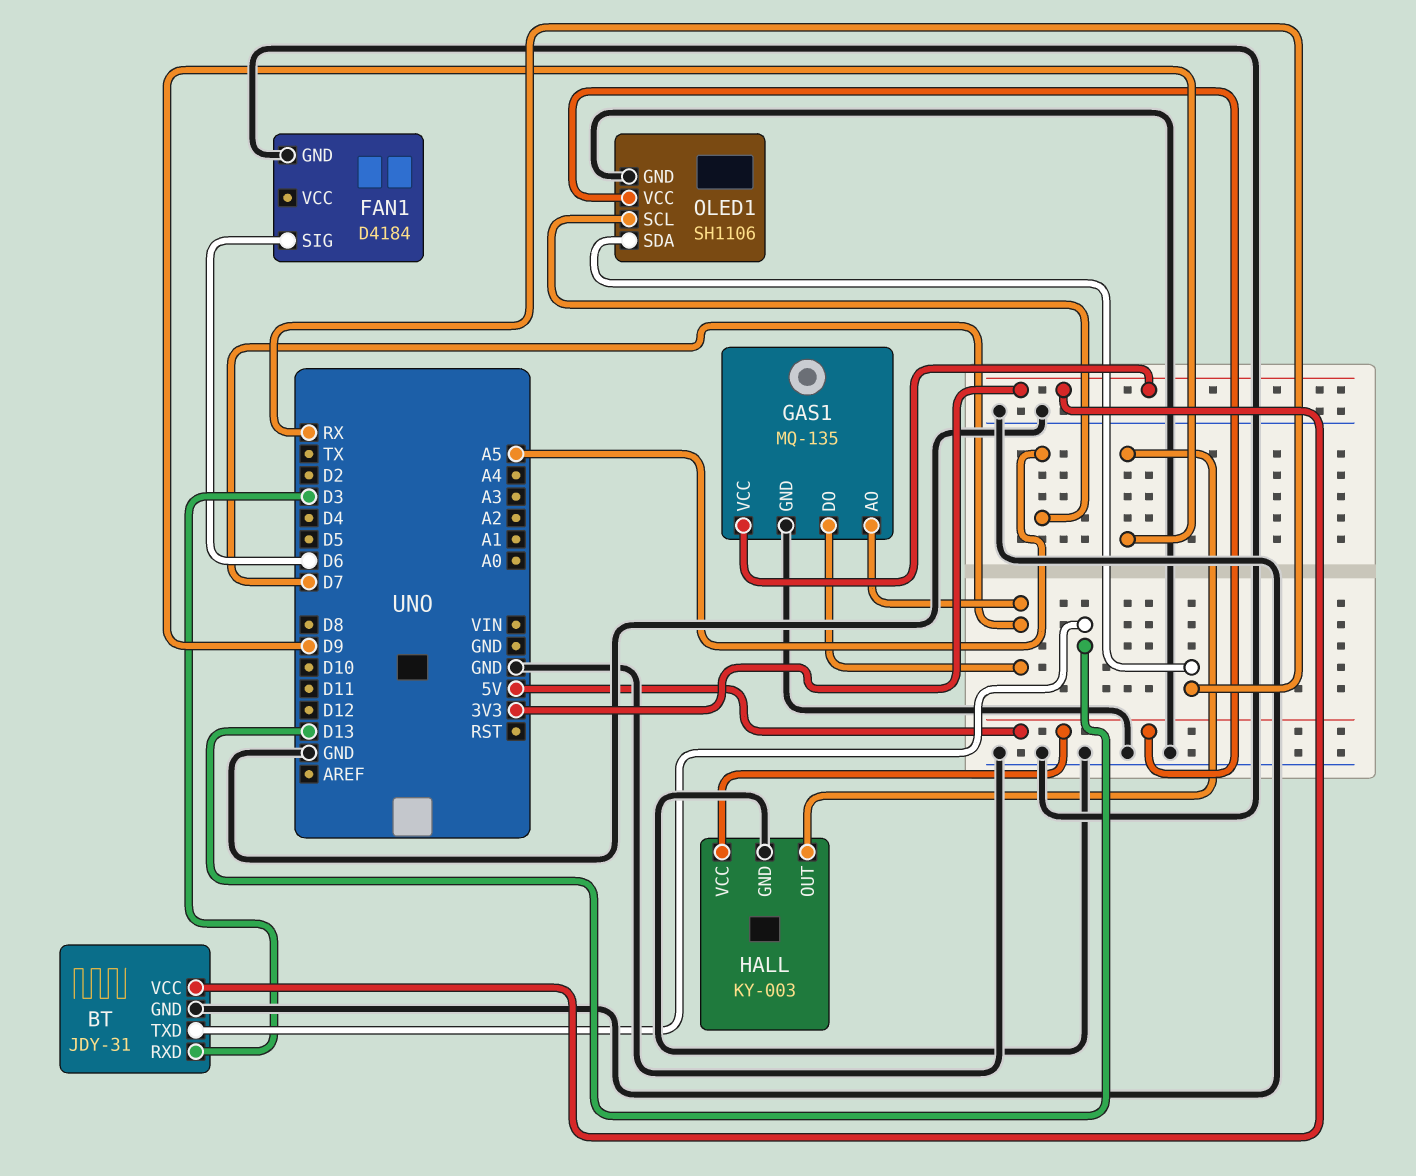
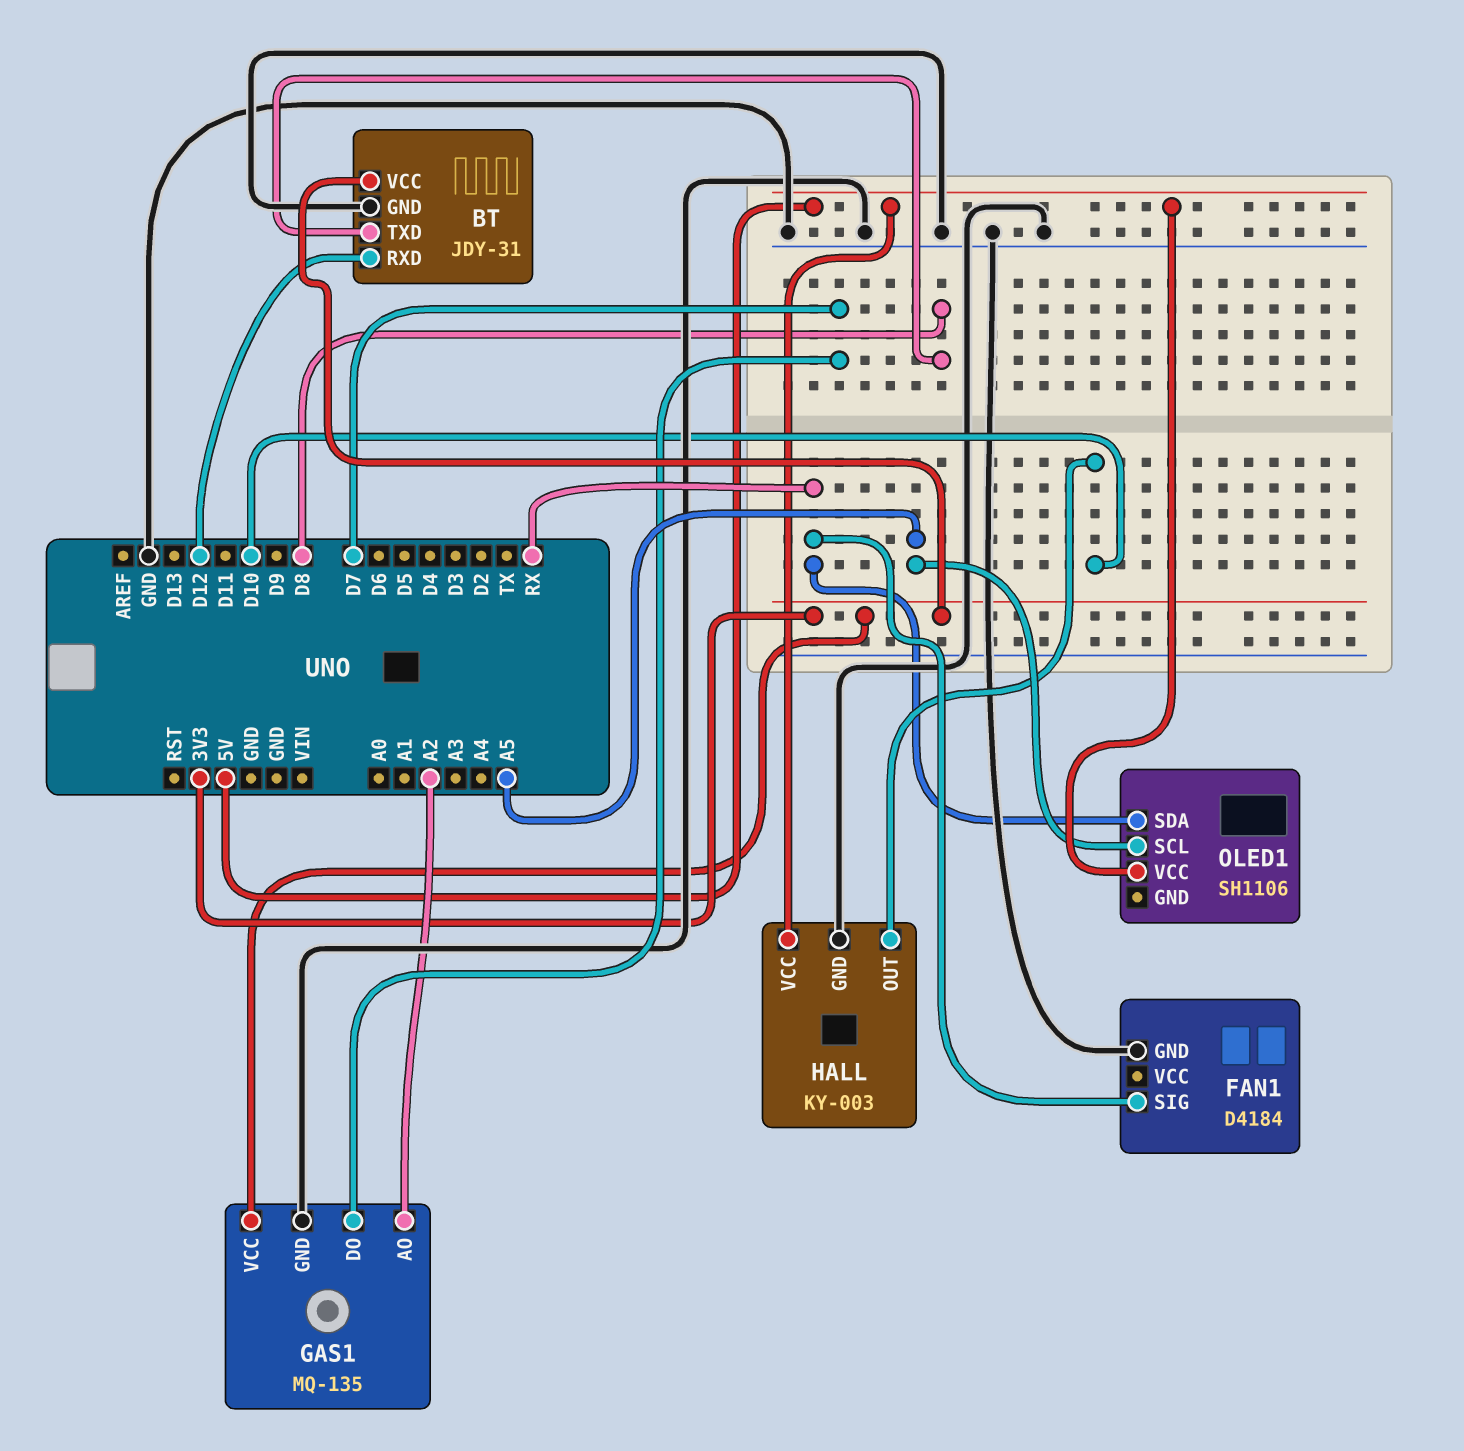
BT pin RXD: D3 -> D12
BT pin TXD: D13 -> D8
FAN1 pin SIG: D6 -> RX
GAS1 pin AO: D7 -> A2
HALL pin OUT: D9 -> D10
OLED1 pin GND: GND -> none

